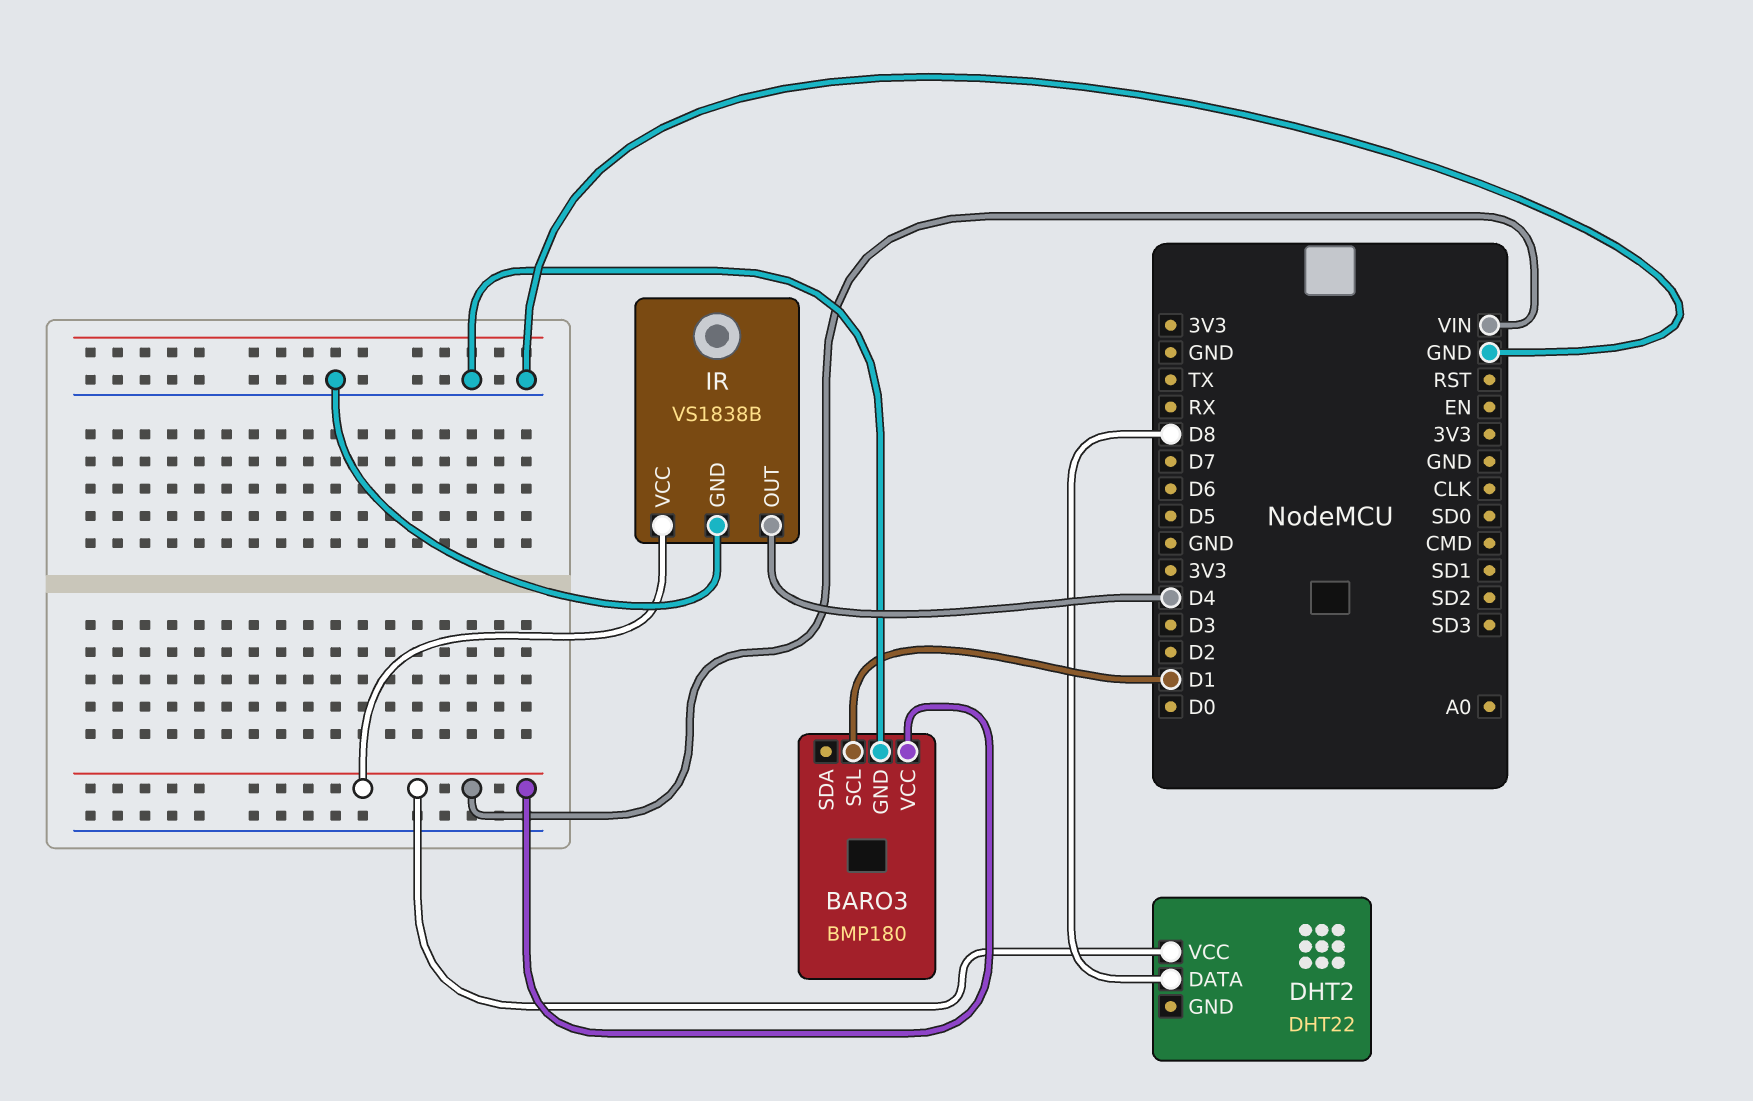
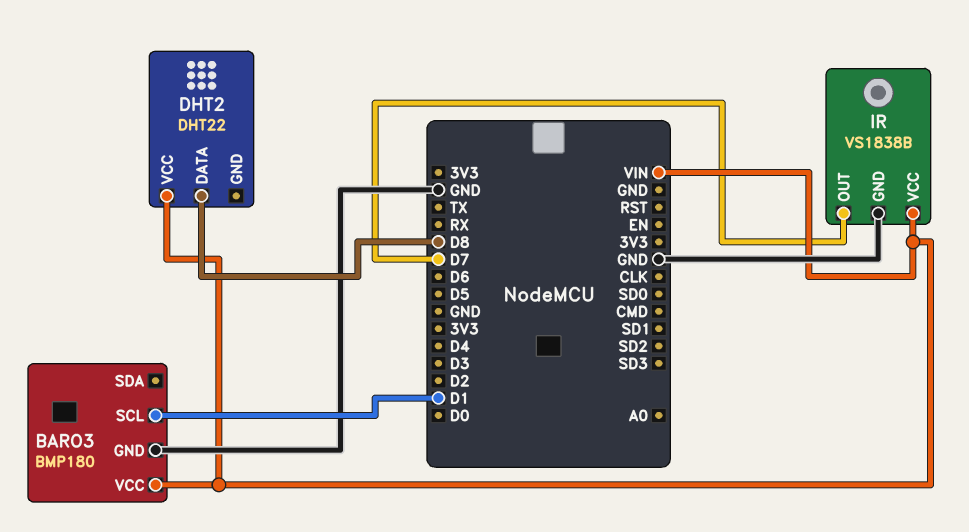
IR pin OUT: D4 -> D7

